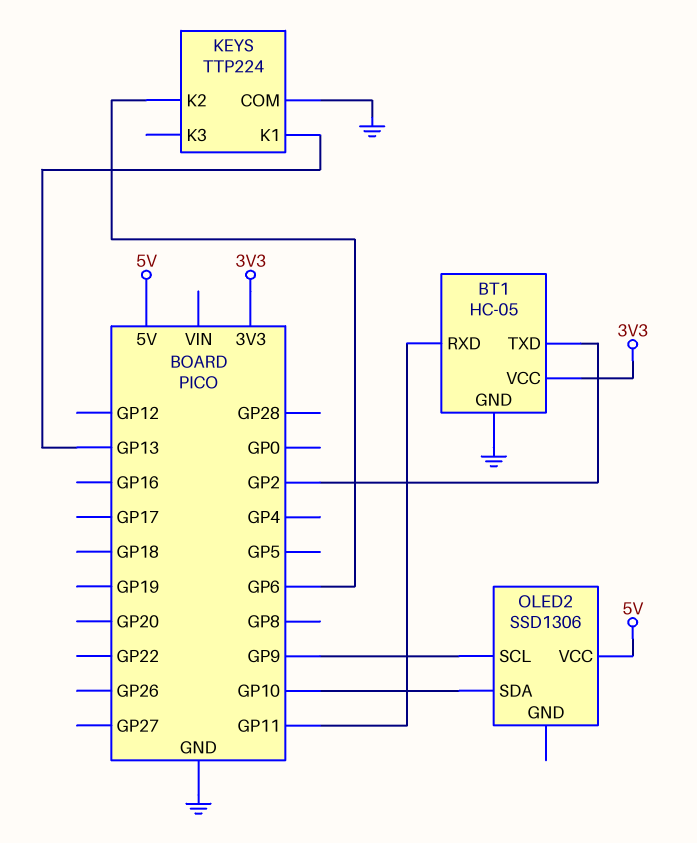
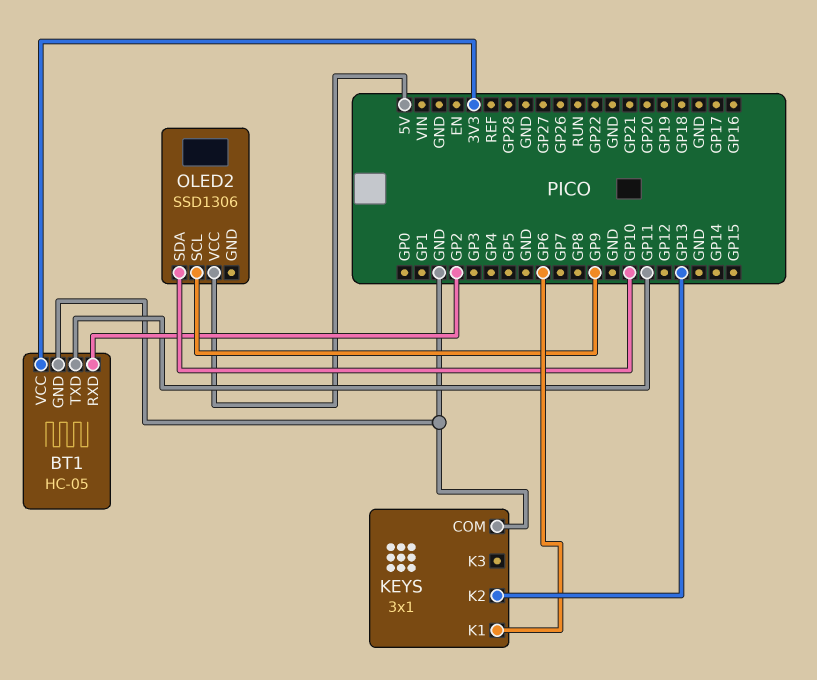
BT1 pin RXD: GP11 -> GP2
BT1 pin TXD: GP2 -> GP11
KEYS: TTP224 -> 3x1
KEYS pin K1: GP13 -> GP6
KEYS pin K2: GP6 -> GP13

